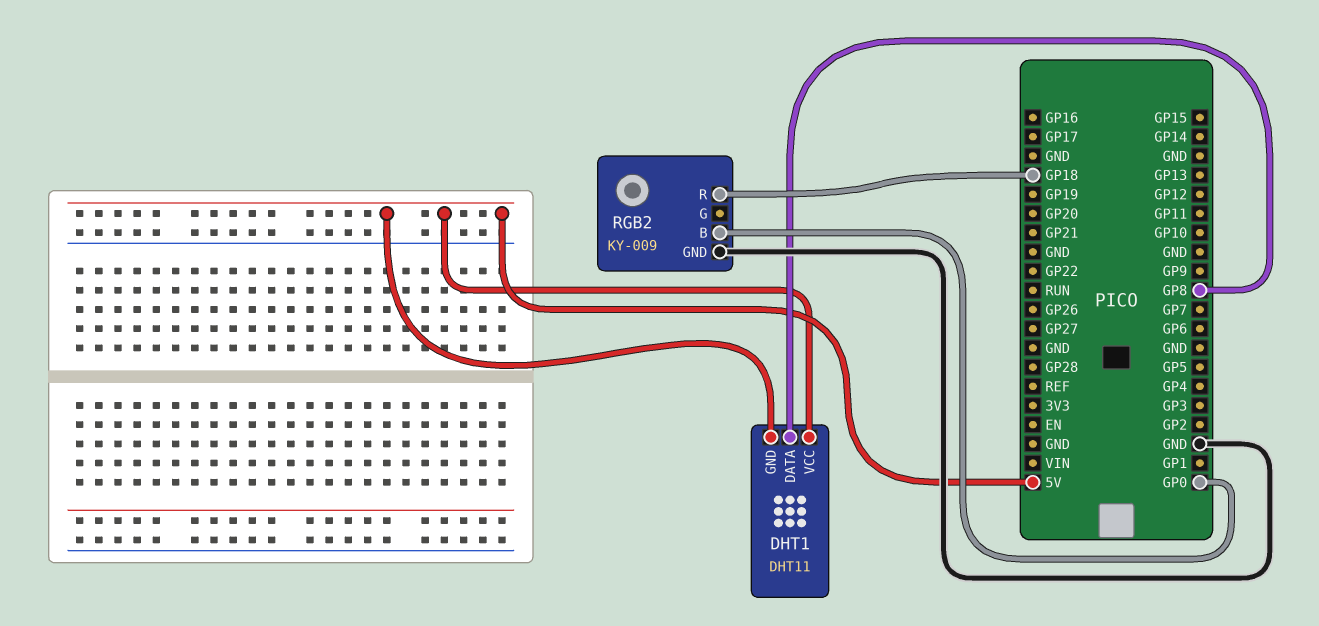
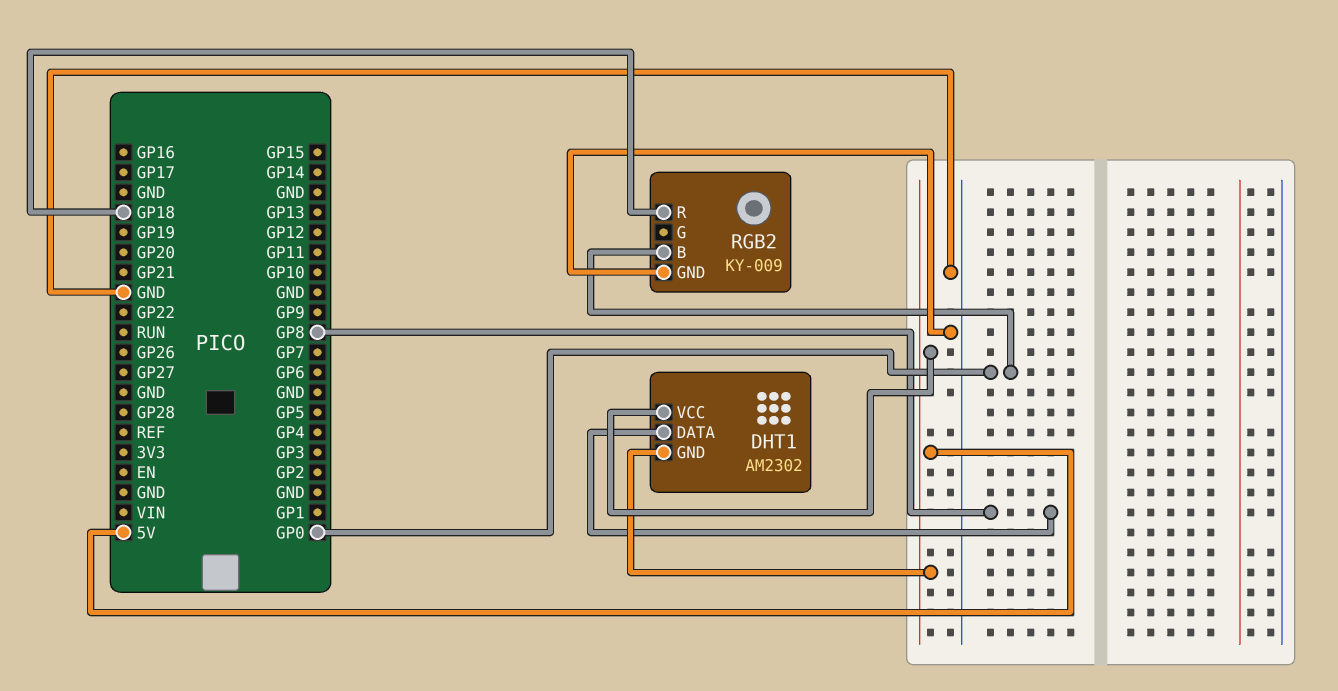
DHT1: DHT11 -> AM2302

